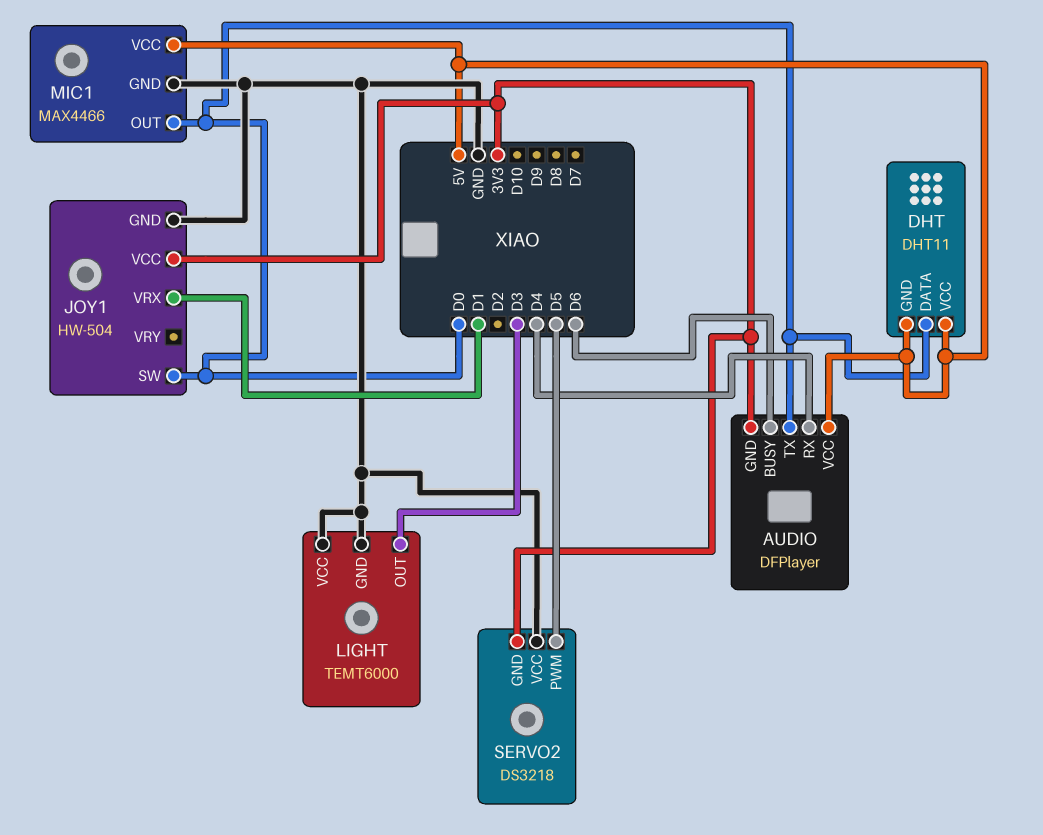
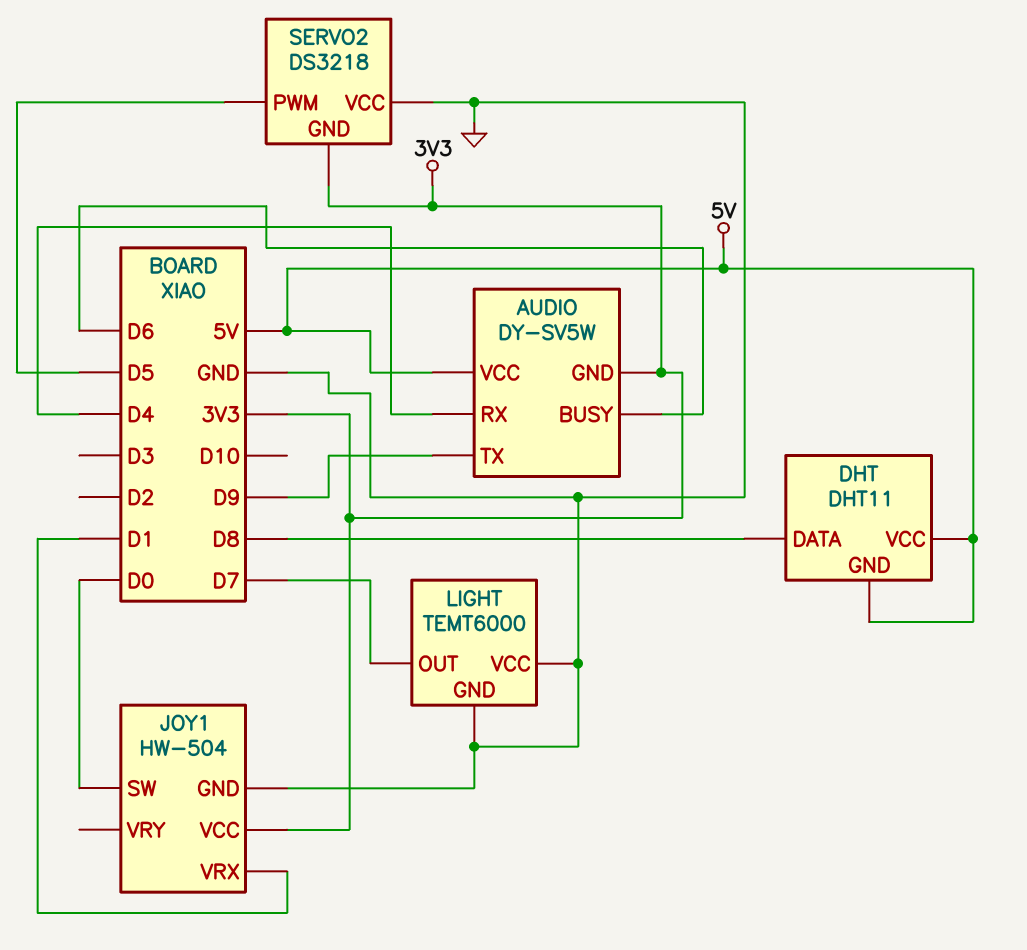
AUDIO: DFPlayer -> DY-SV5W
AUDIO pin TX: D0 -> D9
DHT pin DATA: D0 -> D8
LIGHT pin OUT: D3 -> D7
MIC1: MAX4466 -> none
MIC1 pin GND: GND -> none
MIC1 pin OUT: D0 -> none
MIC1 pin VCC: 5V -> none

